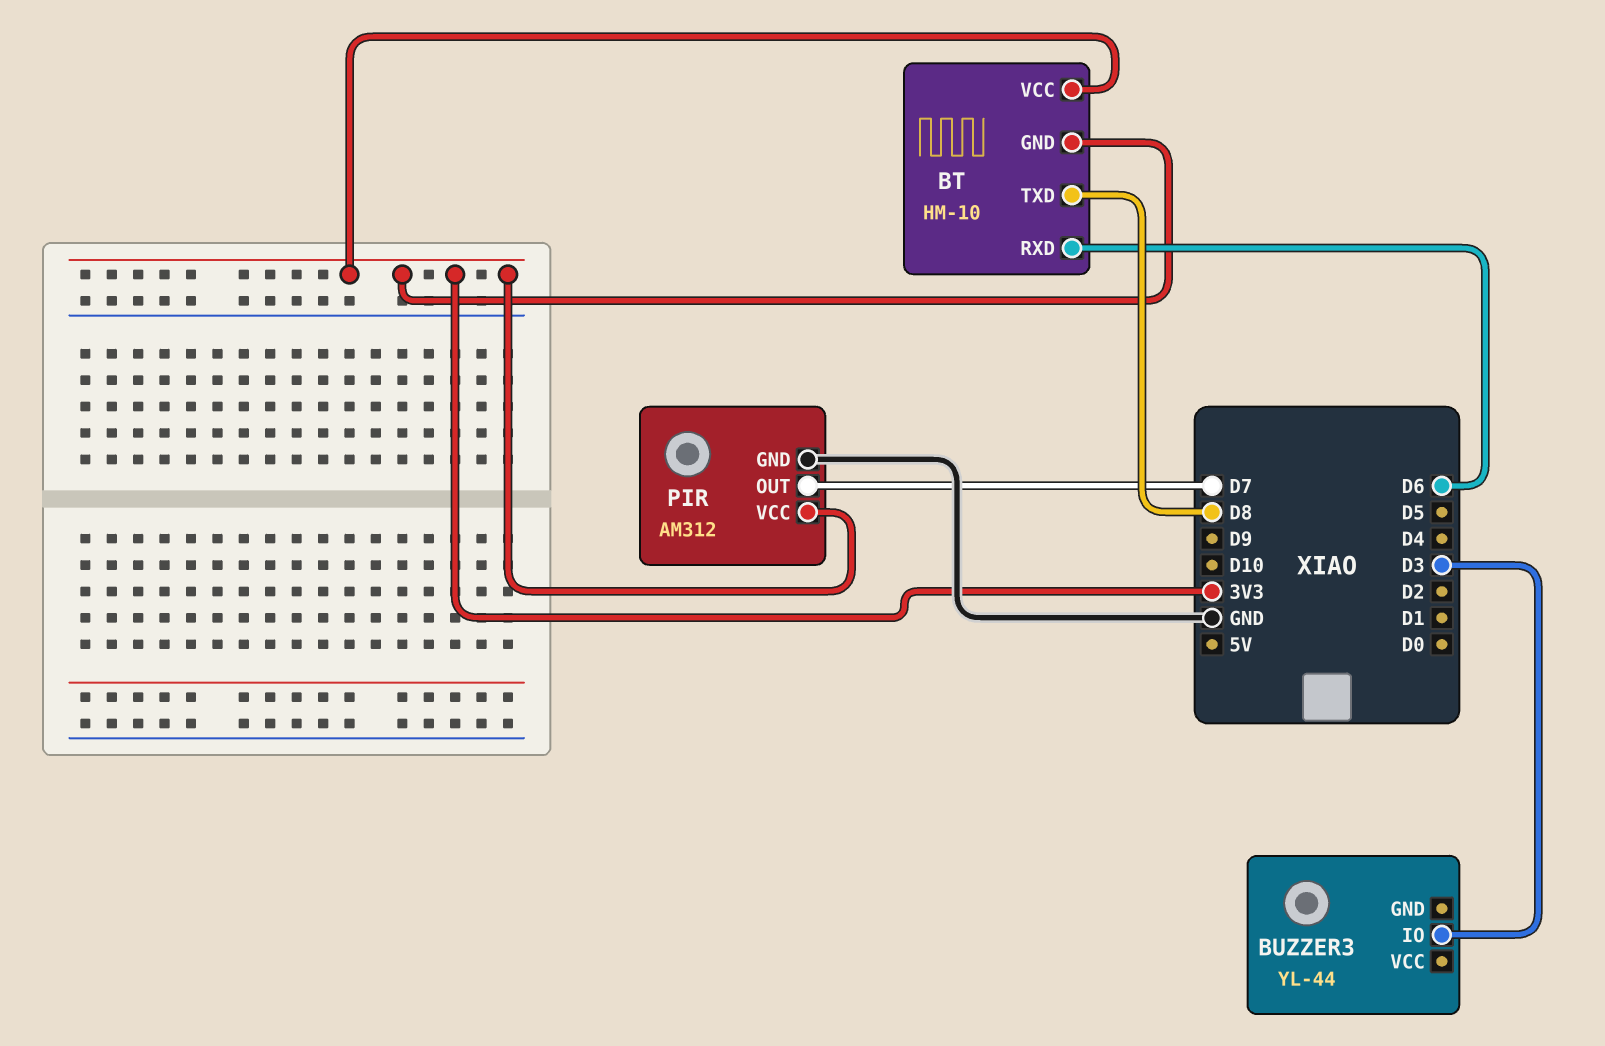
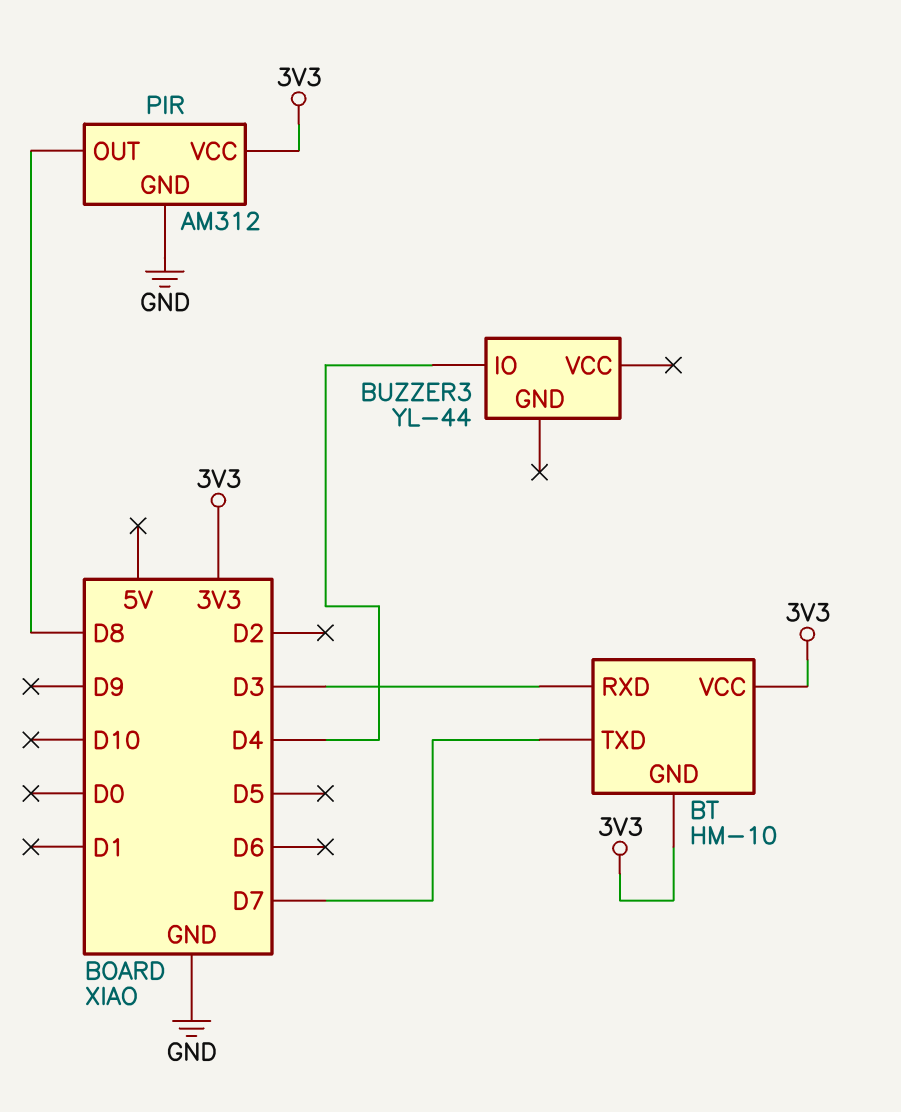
BT pin RXD: D6 -> D3
BT pin TXD: D8 -> D7
BUZZER3 pin IO: D3 -> D4
PIR pin OUT: D7 -> D8

